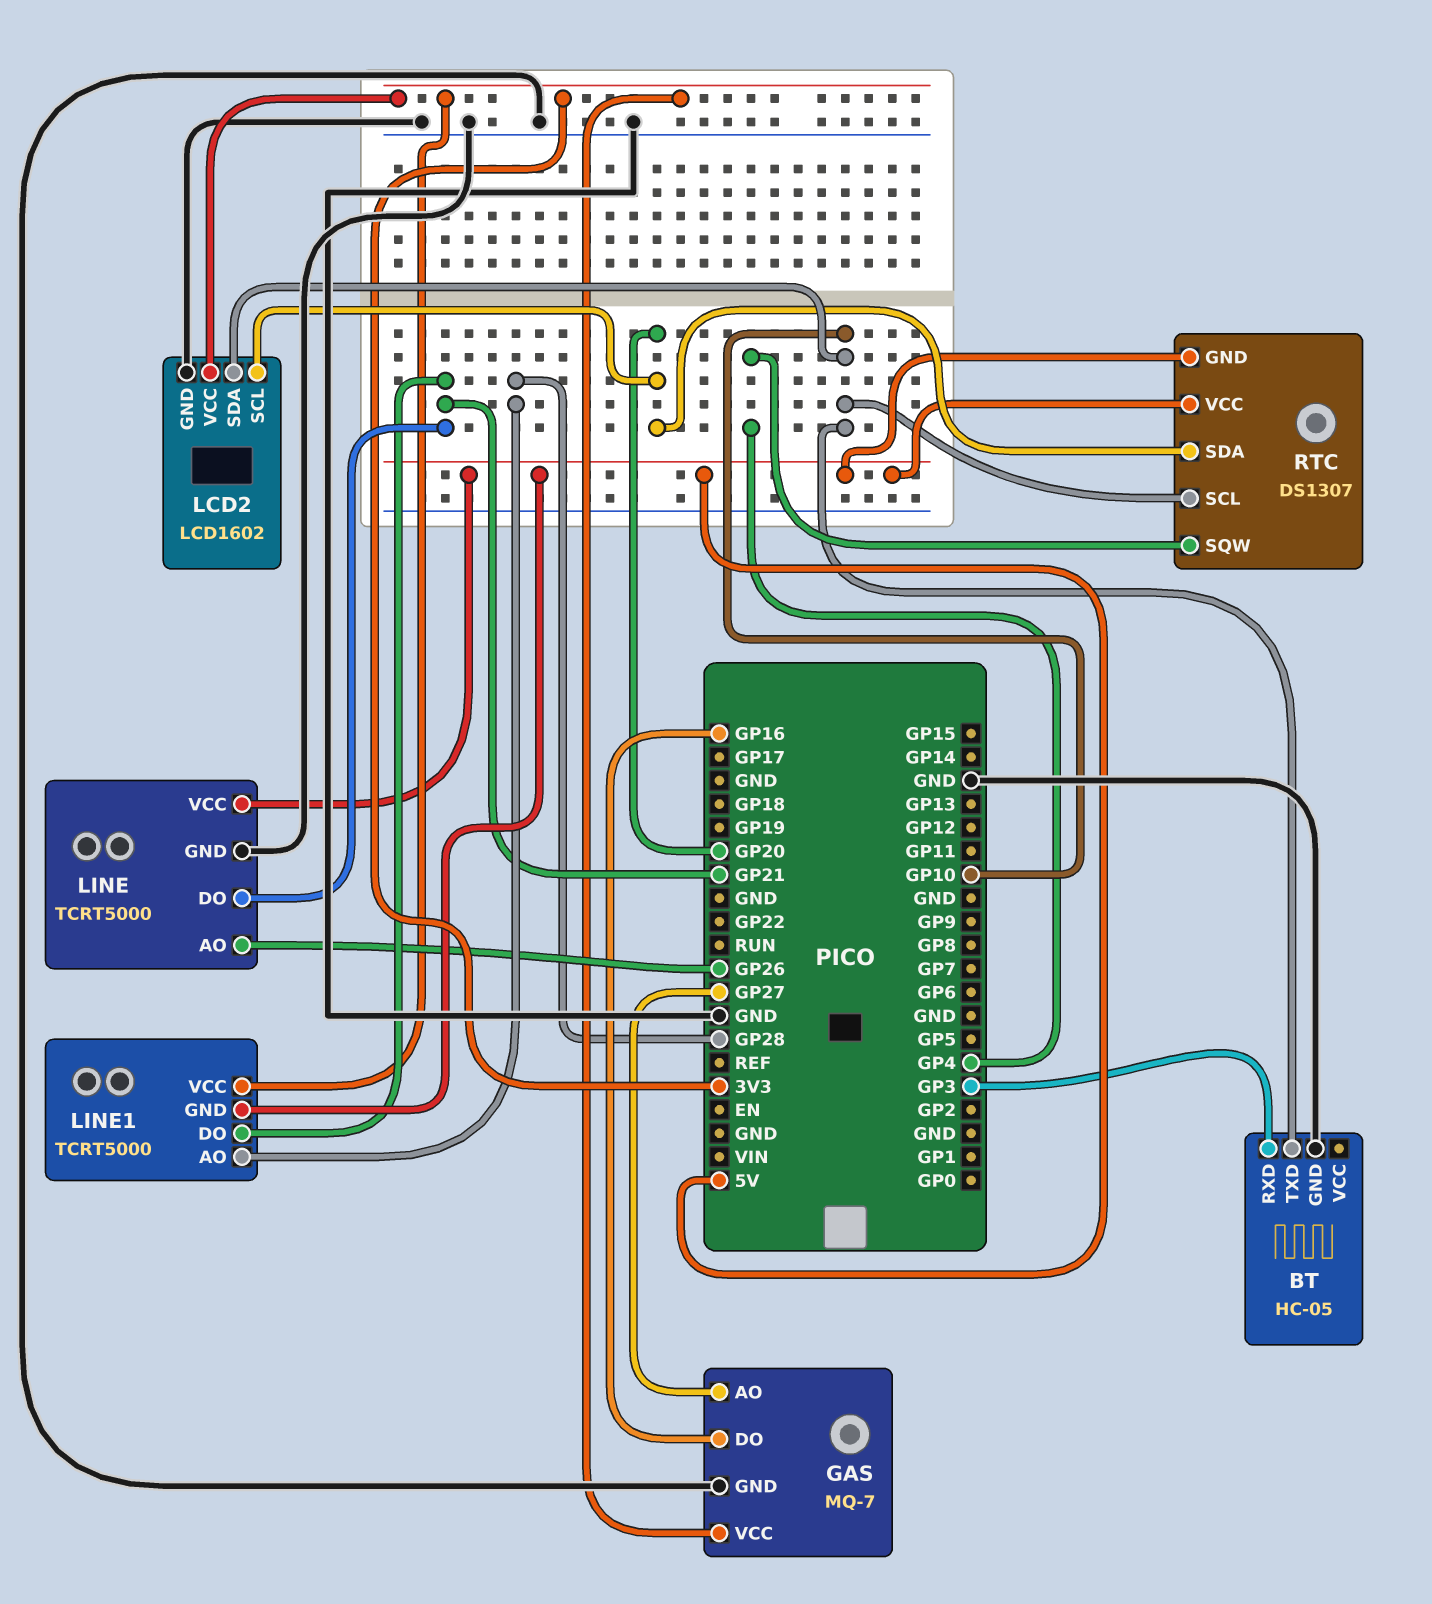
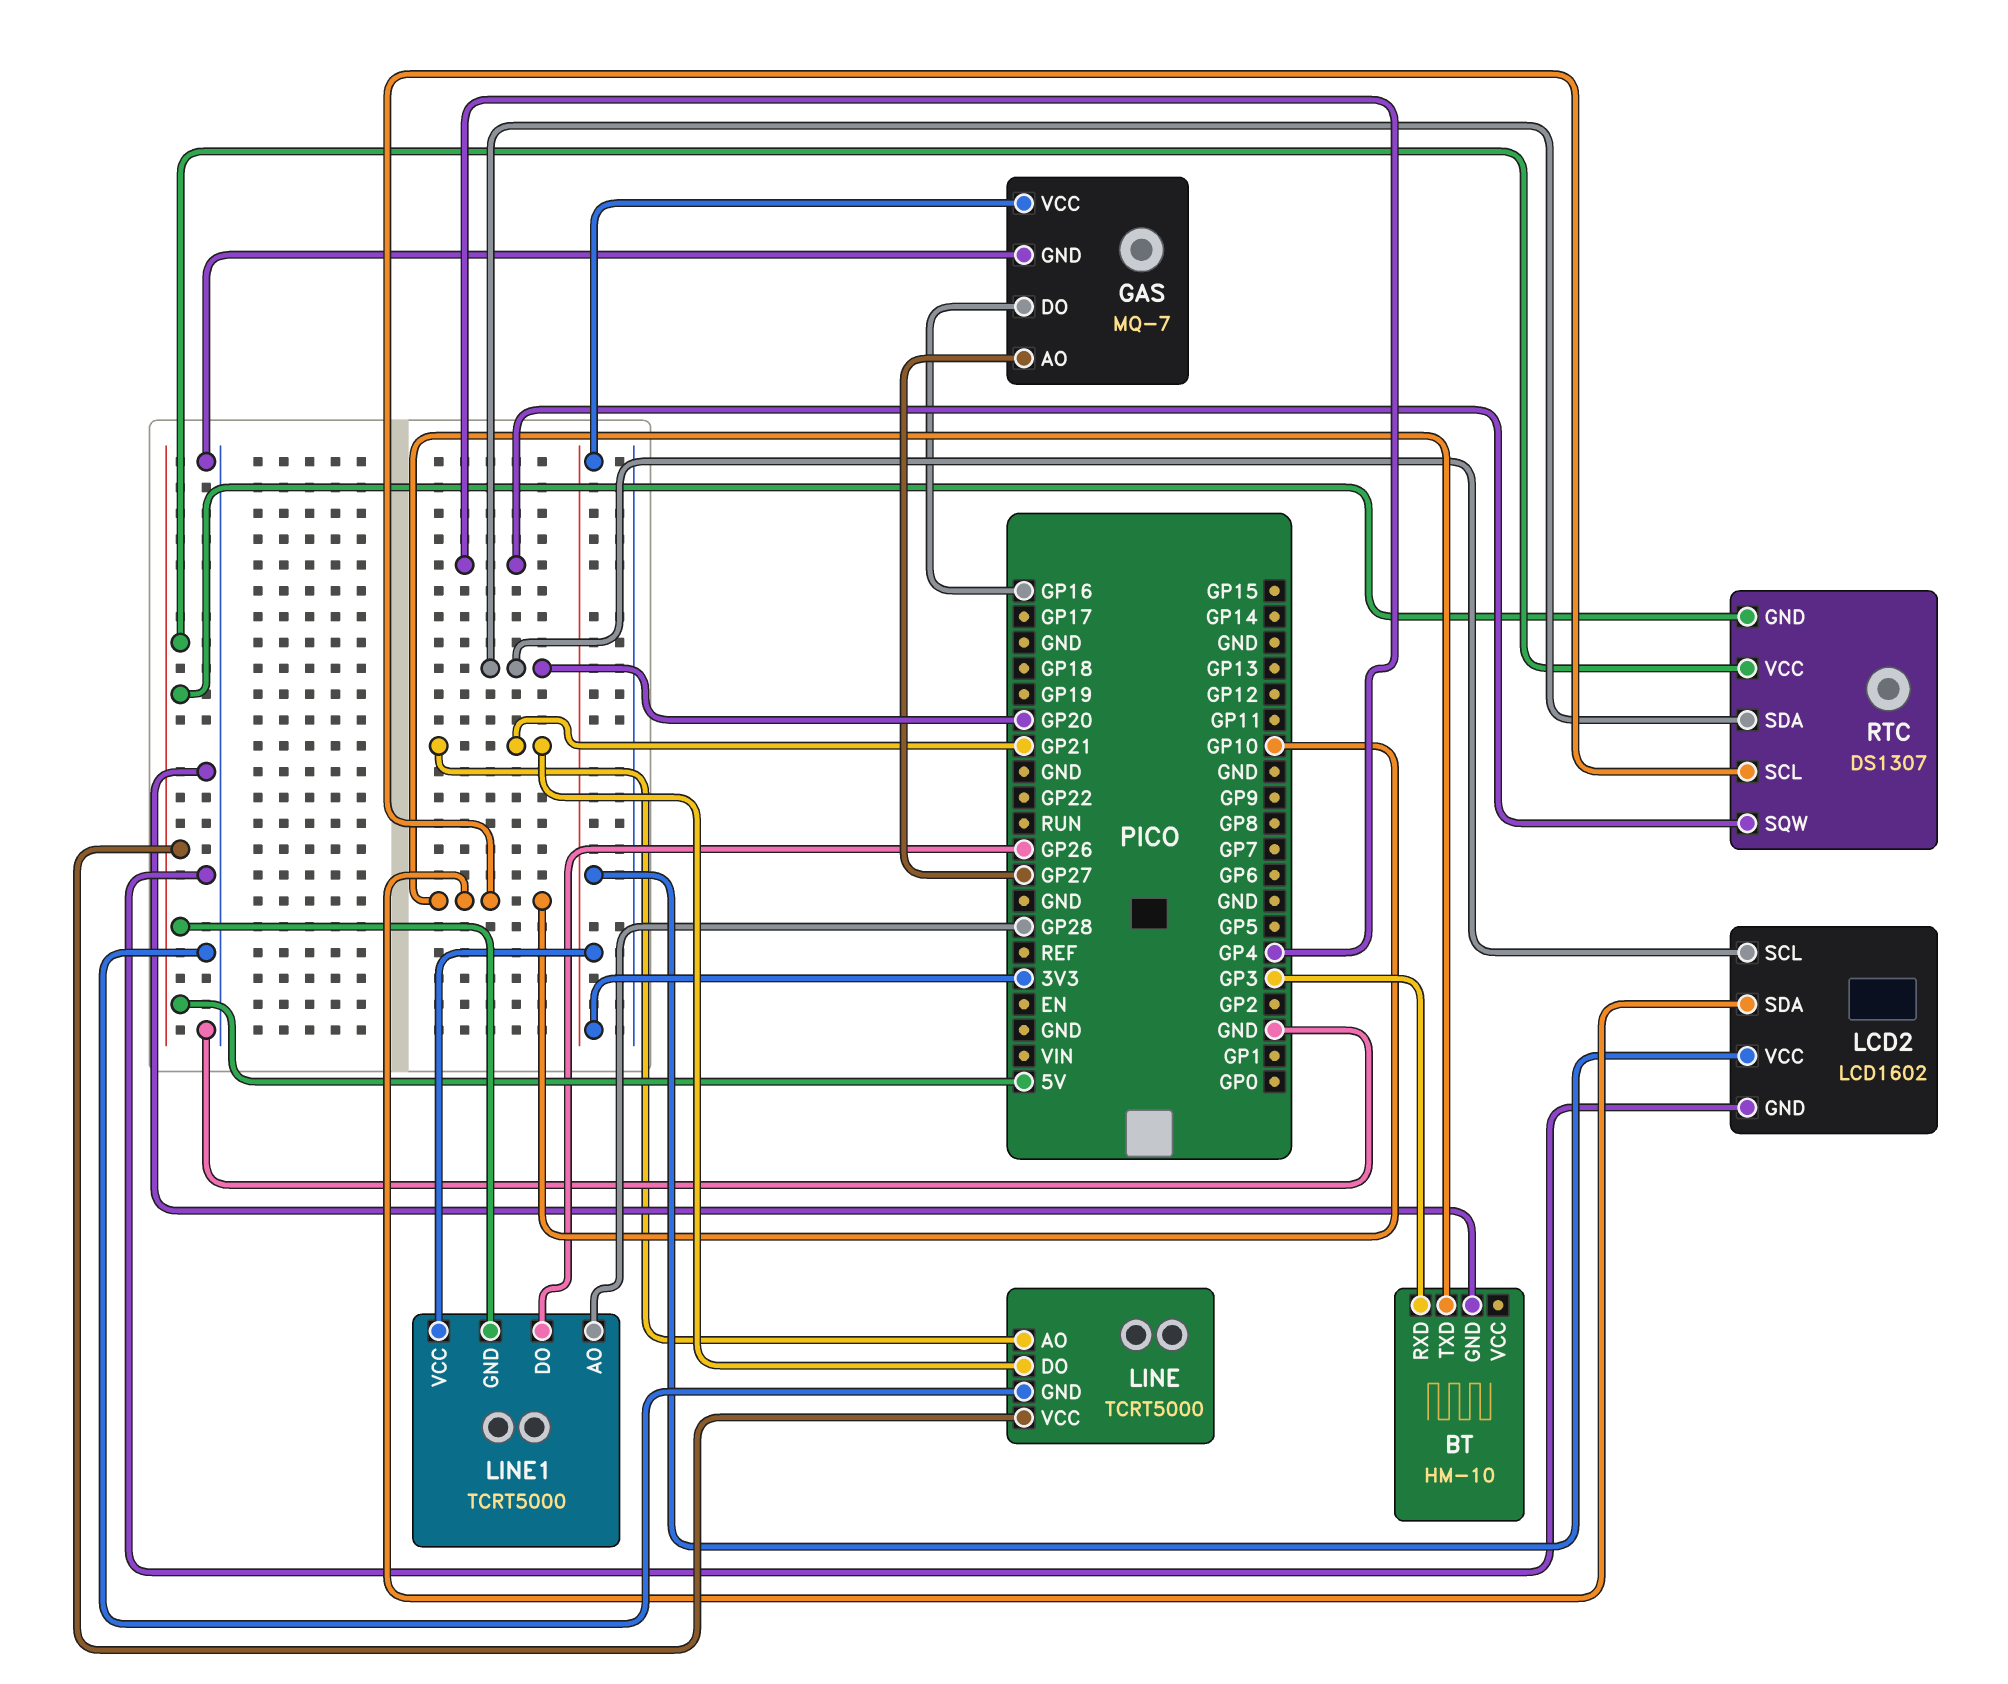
BT: HC-05 -> HM-10
LINE pin AO: GP26 -> GP21
LINE1 pin DO: GP21 -> GP26

